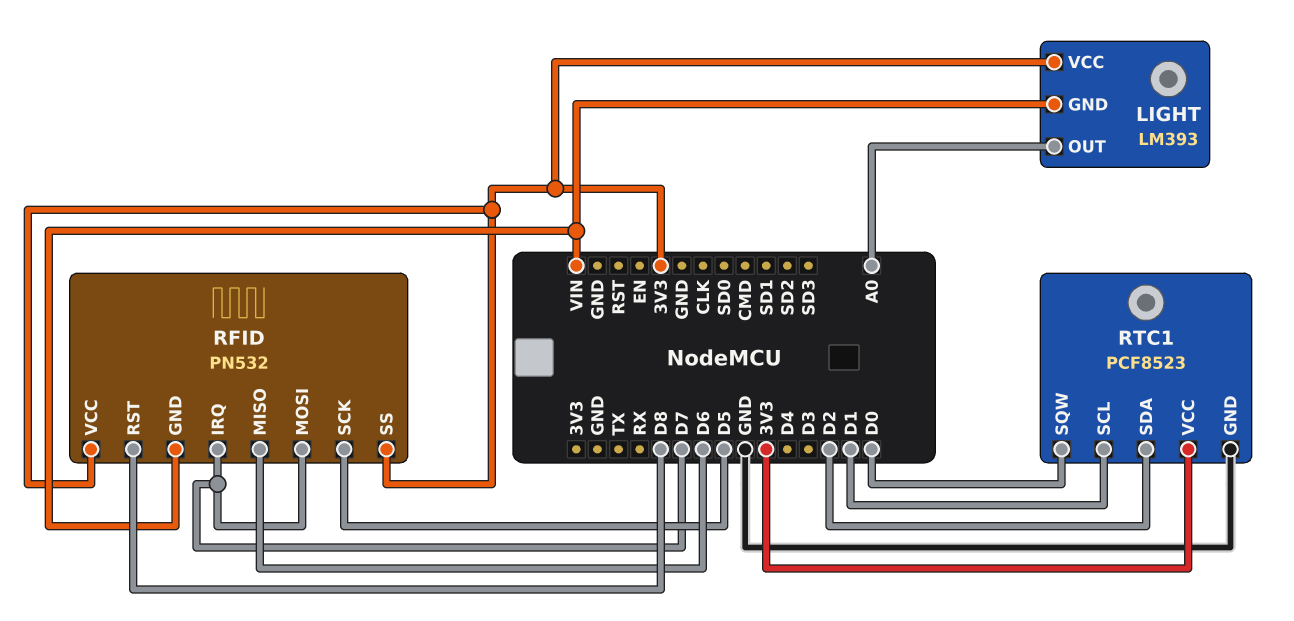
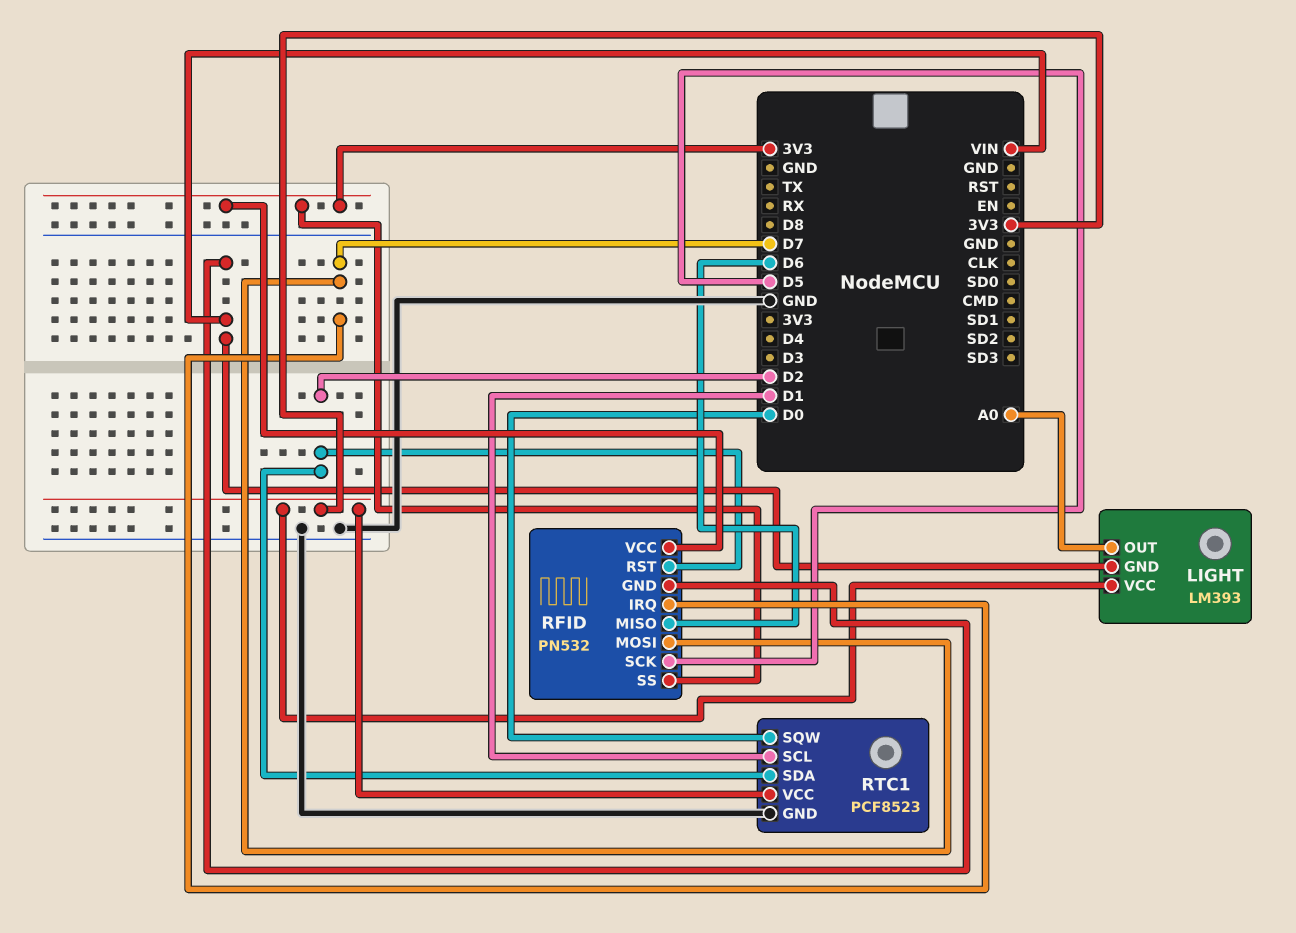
RFID pin RST: D8 -> D2

